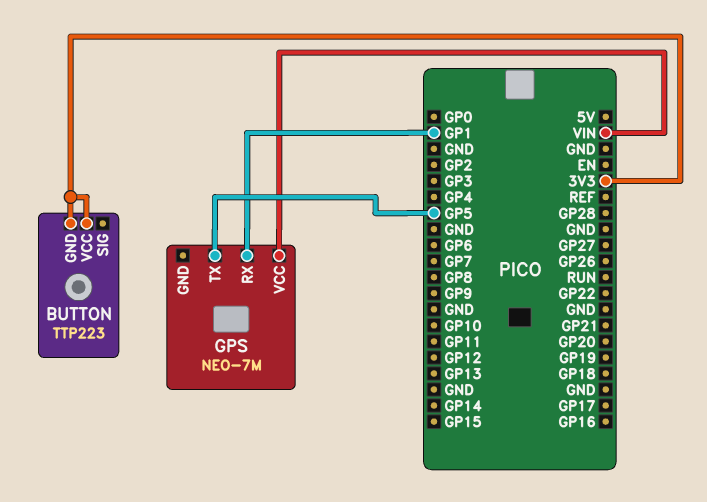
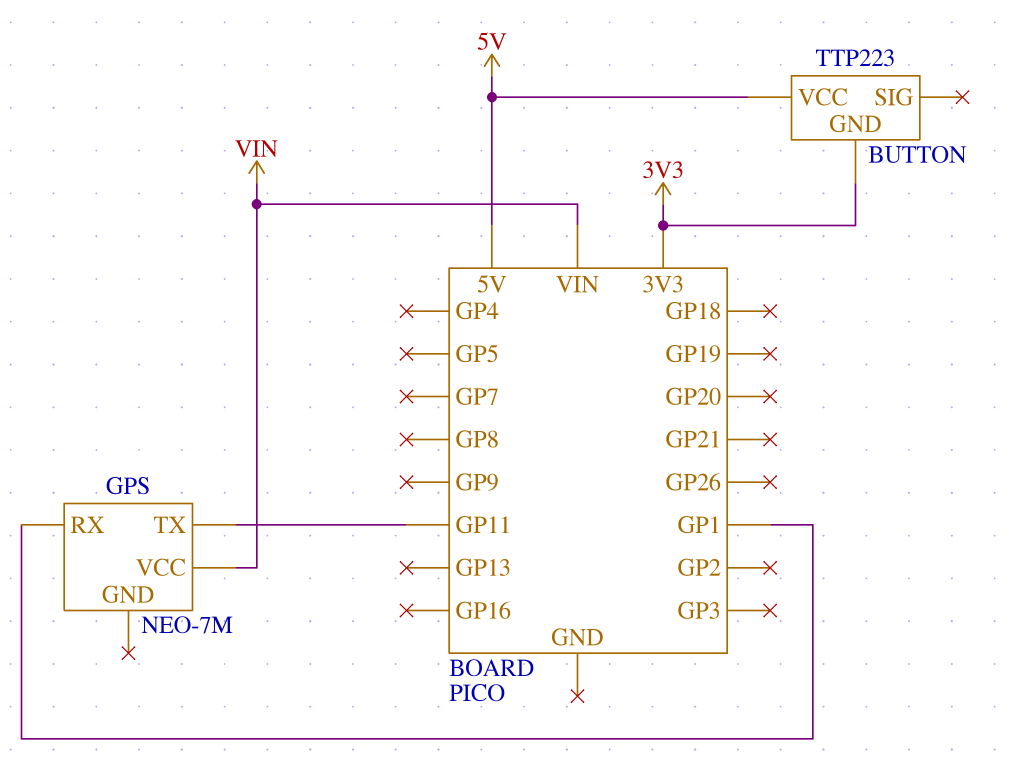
BUTTON pin VCC: 3V3 -> 5V
GPS pin TX: GP5 -> GP11

